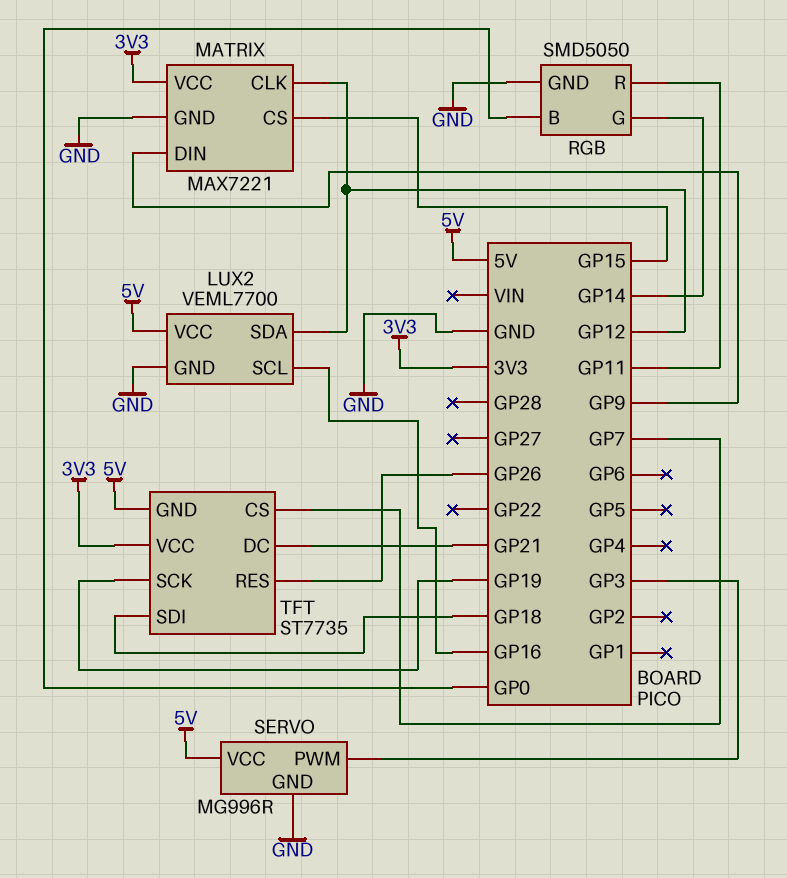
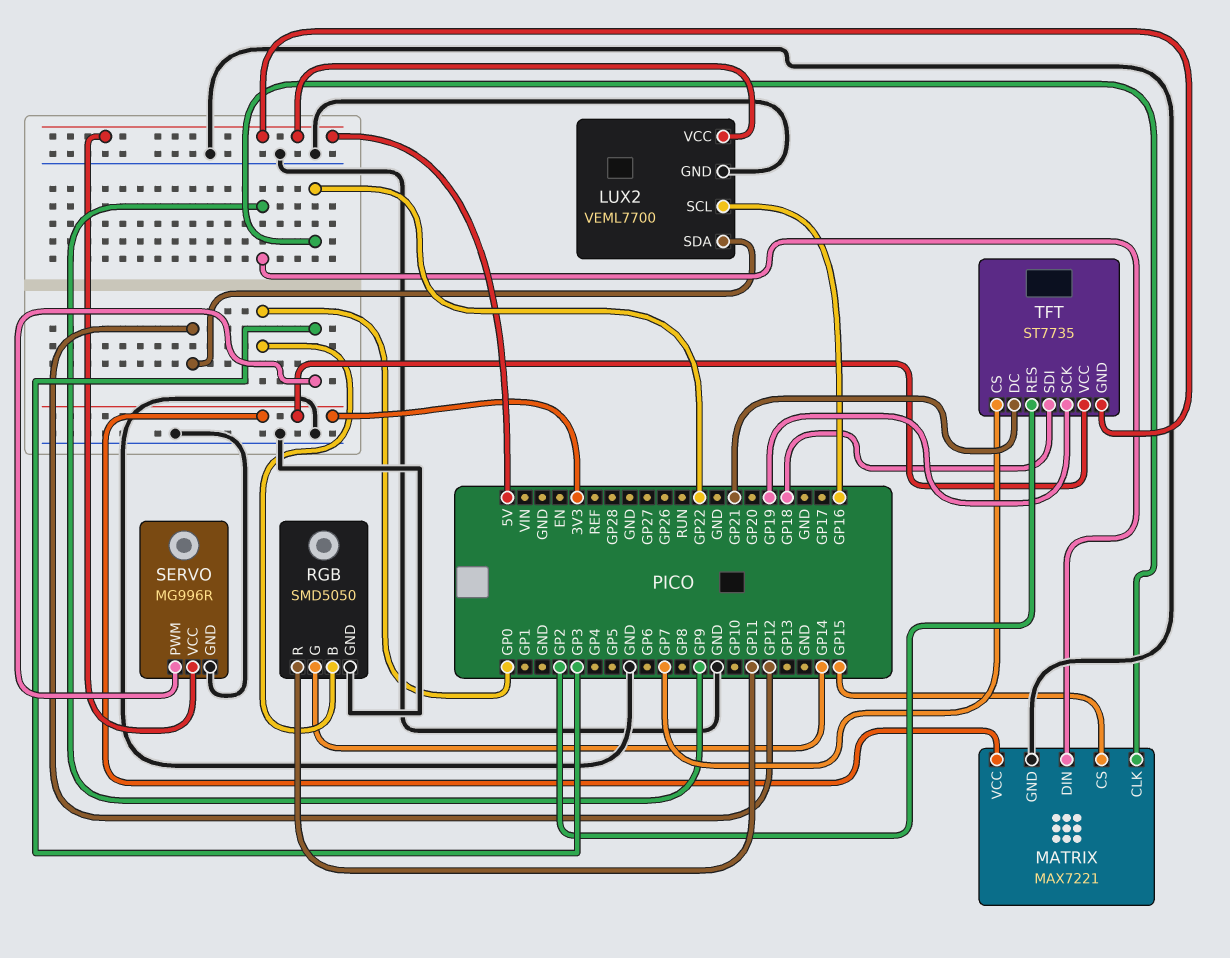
MATRIX pin CLK: GP12 -> GP22
TFT pin RES: GP26 -> GP2

